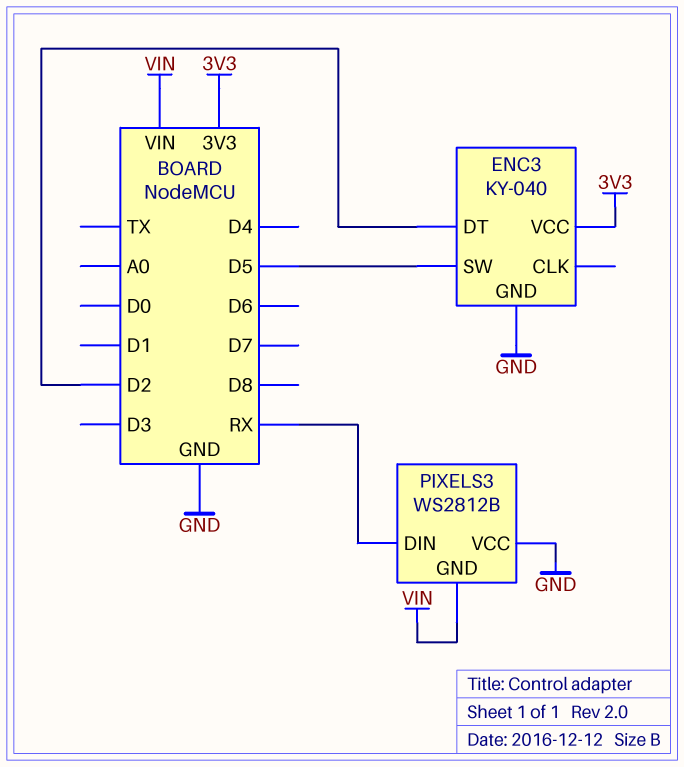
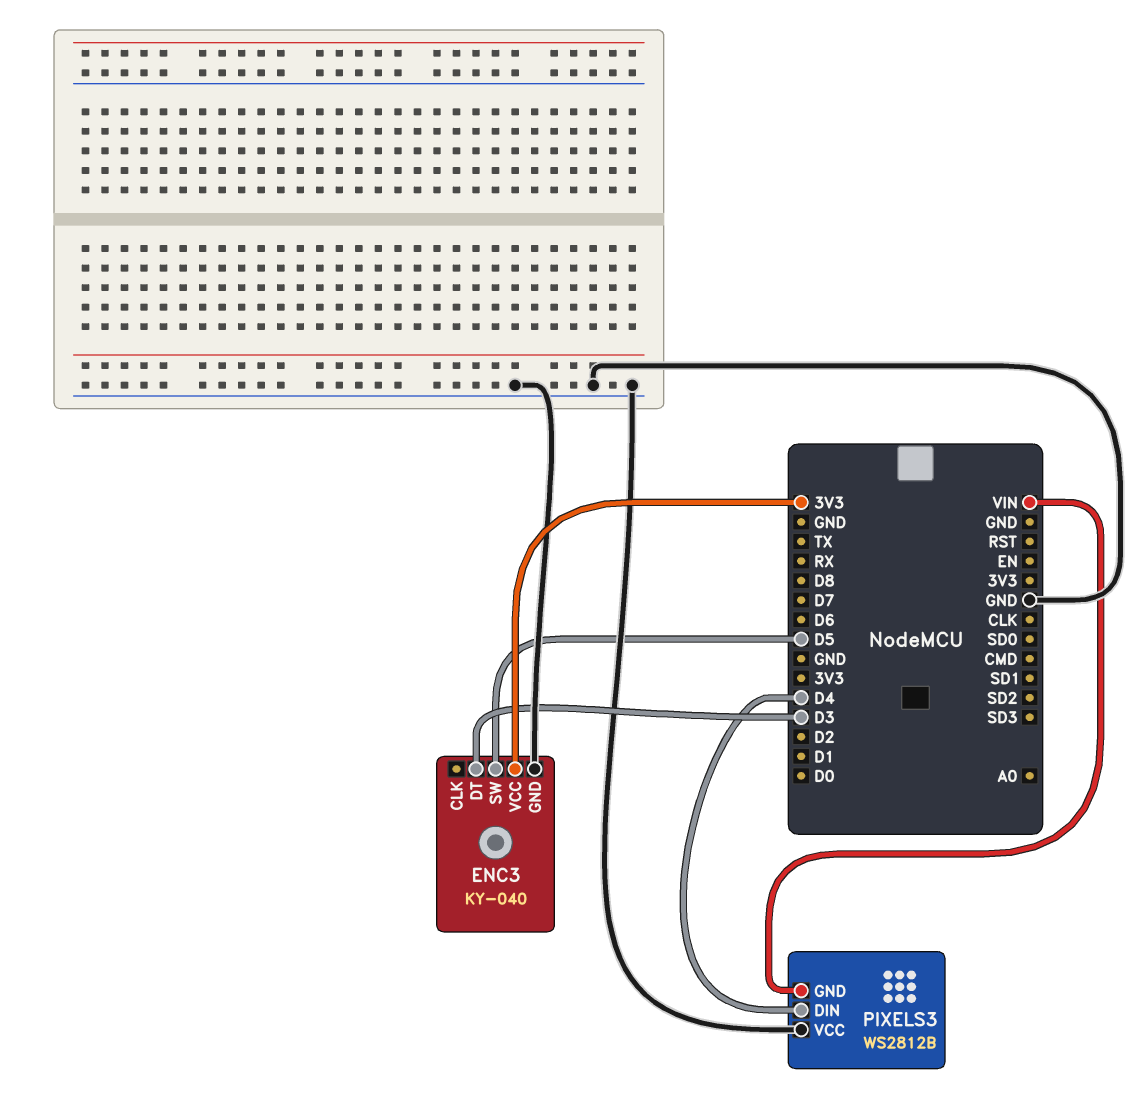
ENC3 pin DT: D2 -> D3
PIXELS3 pin DIN: RX -> D4

